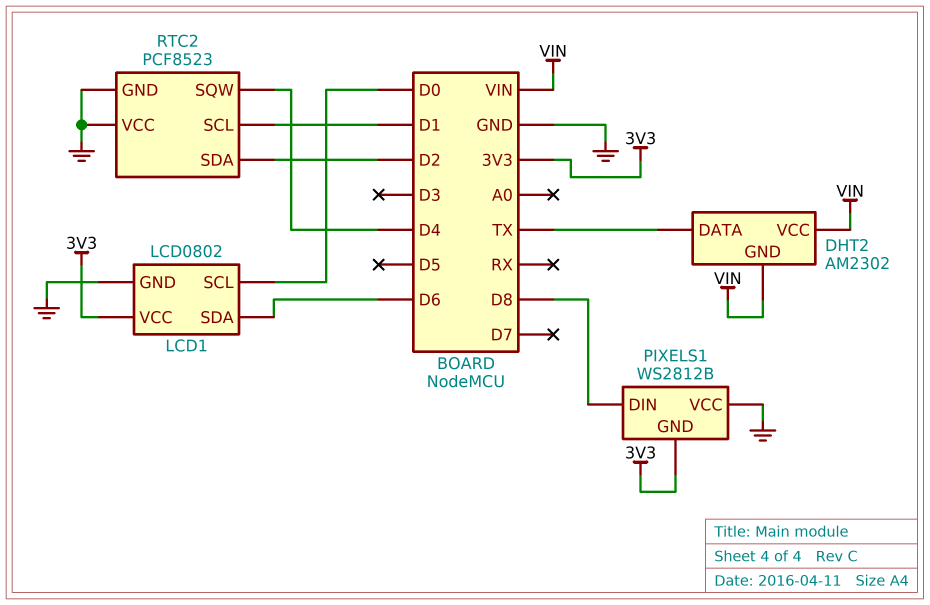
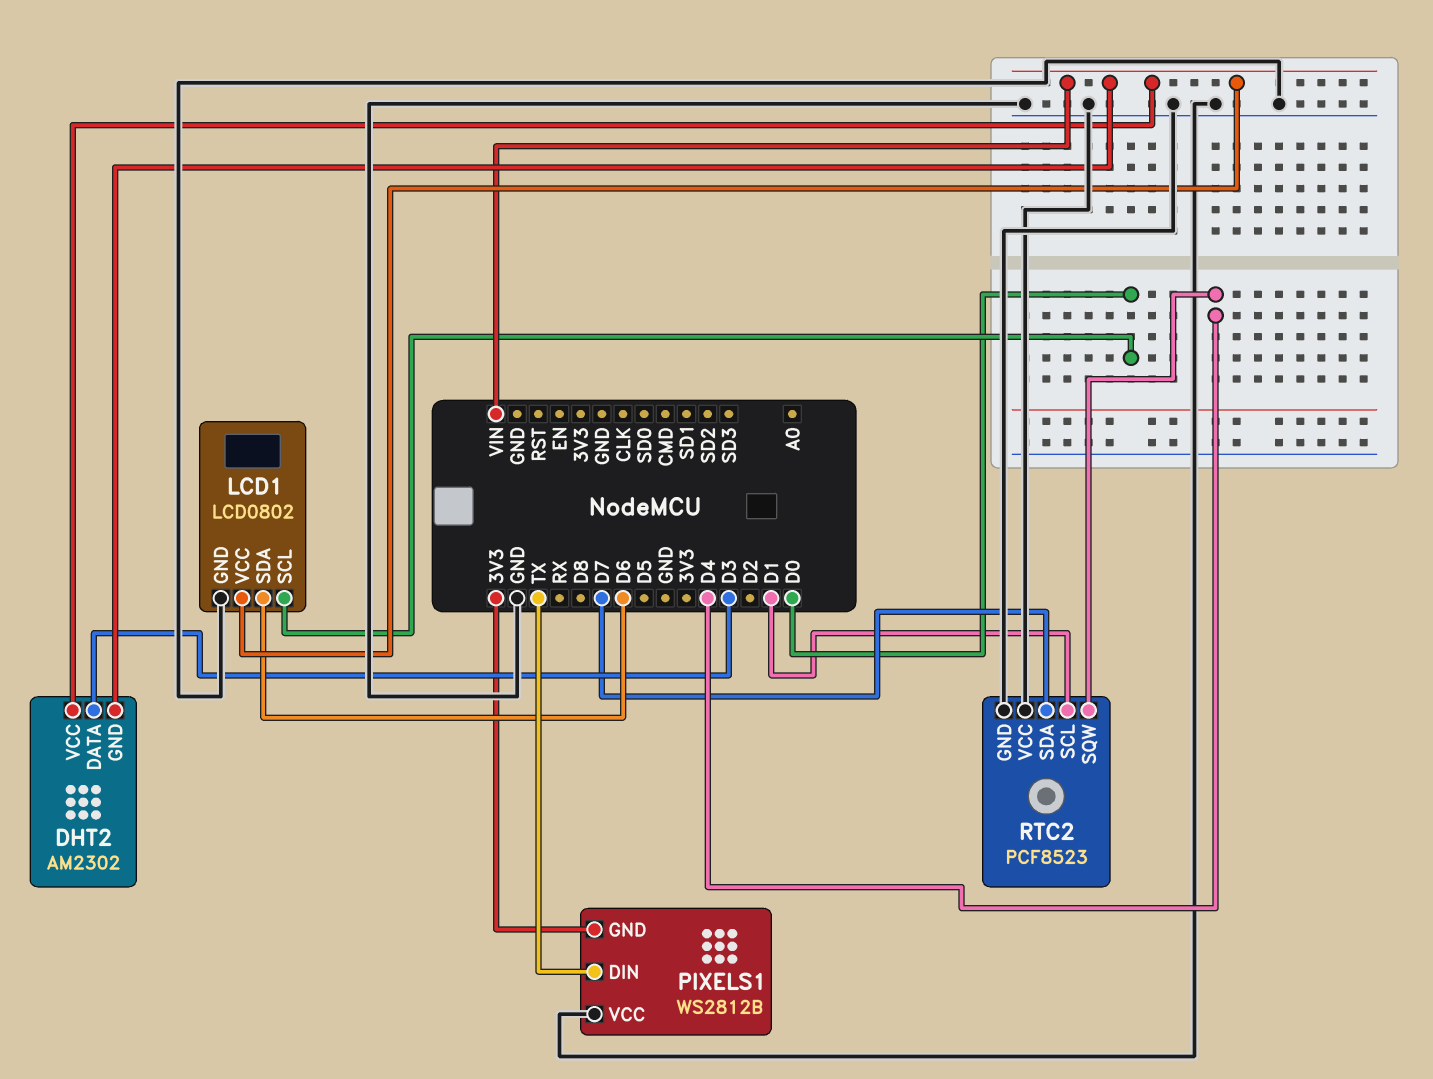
DHT2 pin DATA: TX -> D3
LCD1 pin VCC: 3V3 -> VIN
PIXELS1 pin DIN: D8 -> TX
RTC2 pin SDA: D2 -> D7

